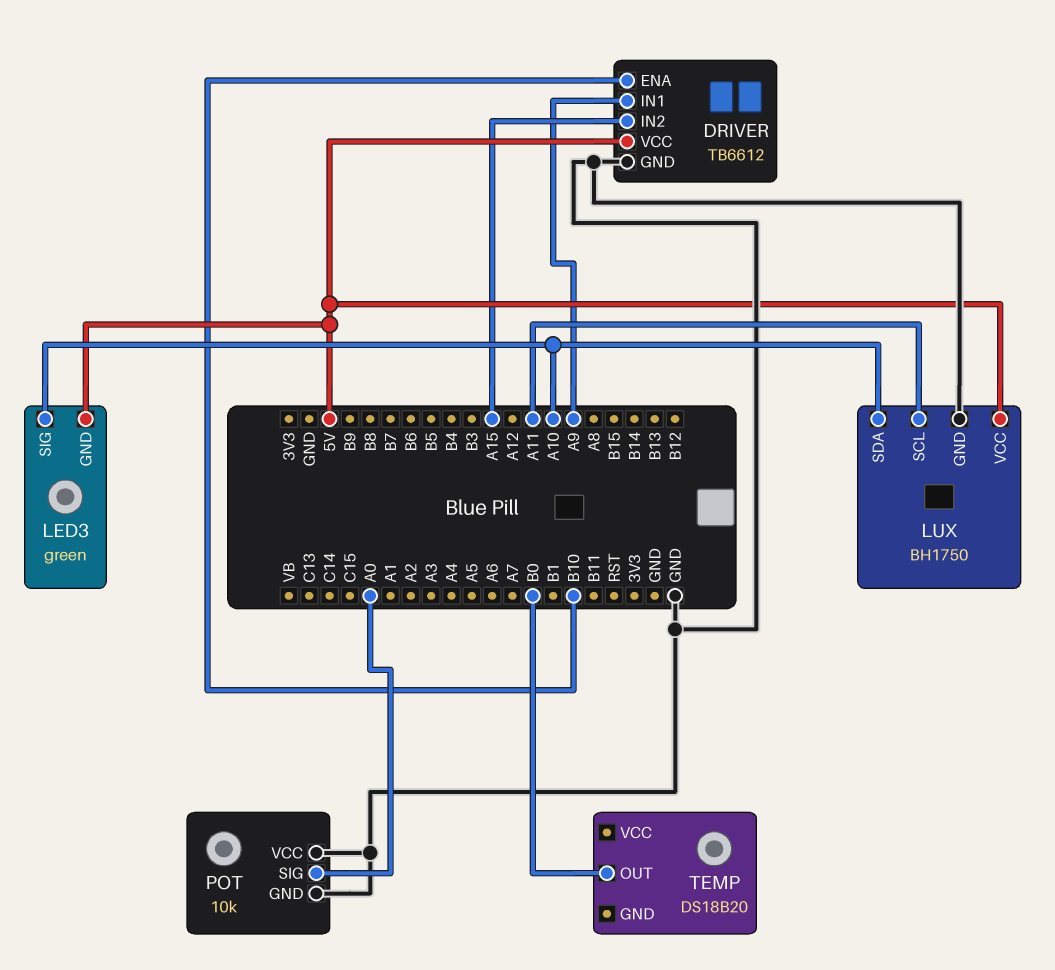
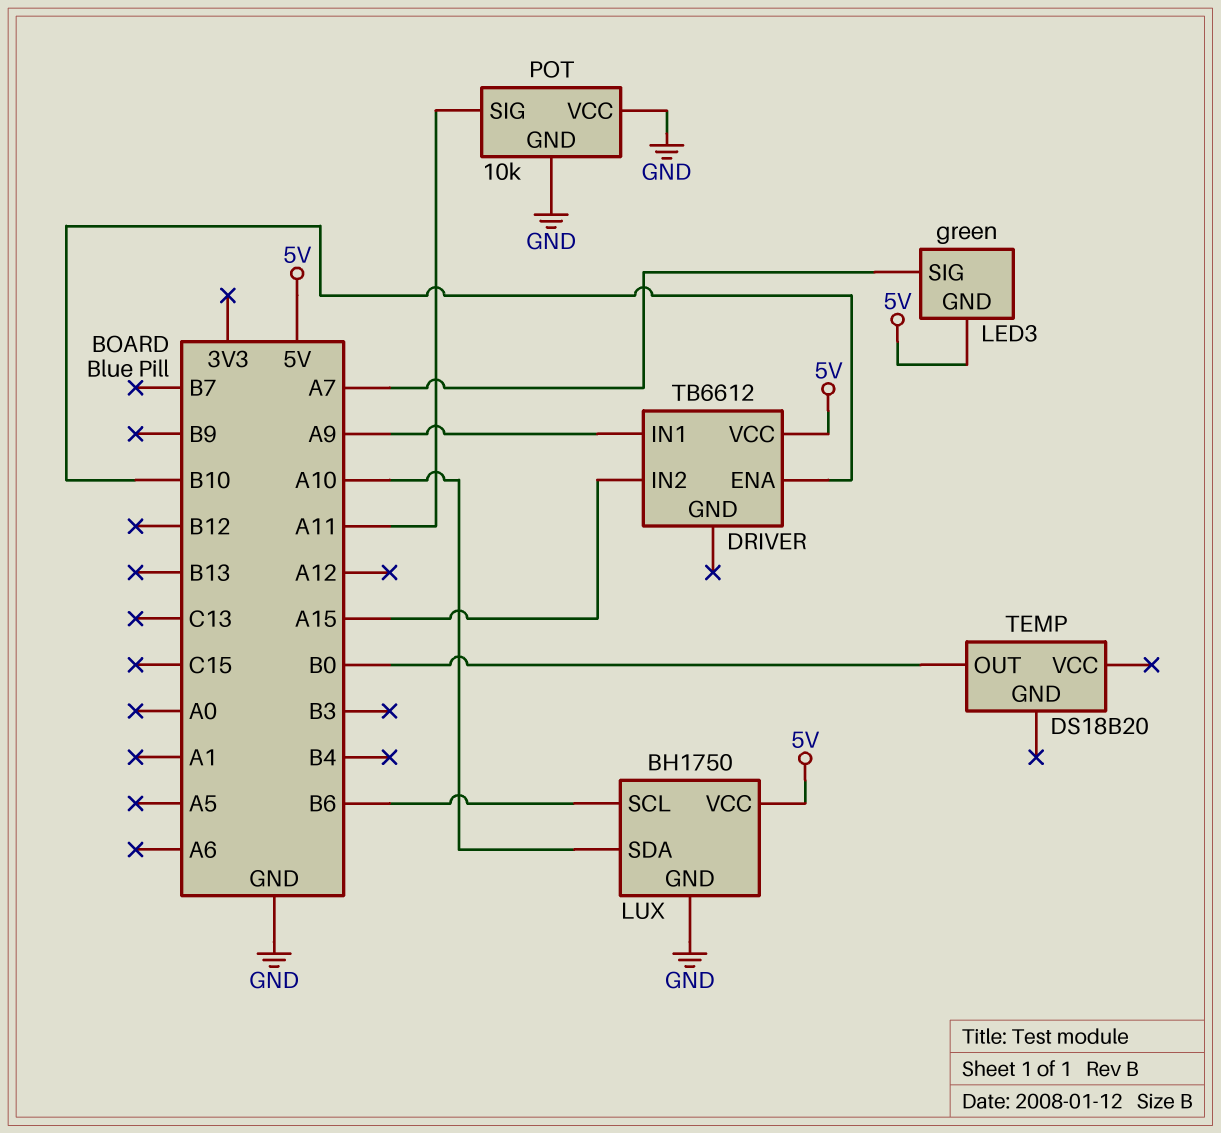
DRIVER pin GND: GND -> none
LED3 pin SIG: A10 -> A7
LUX pin SCL: A11 -> B6
POT pin SIG: A0 -> A11

